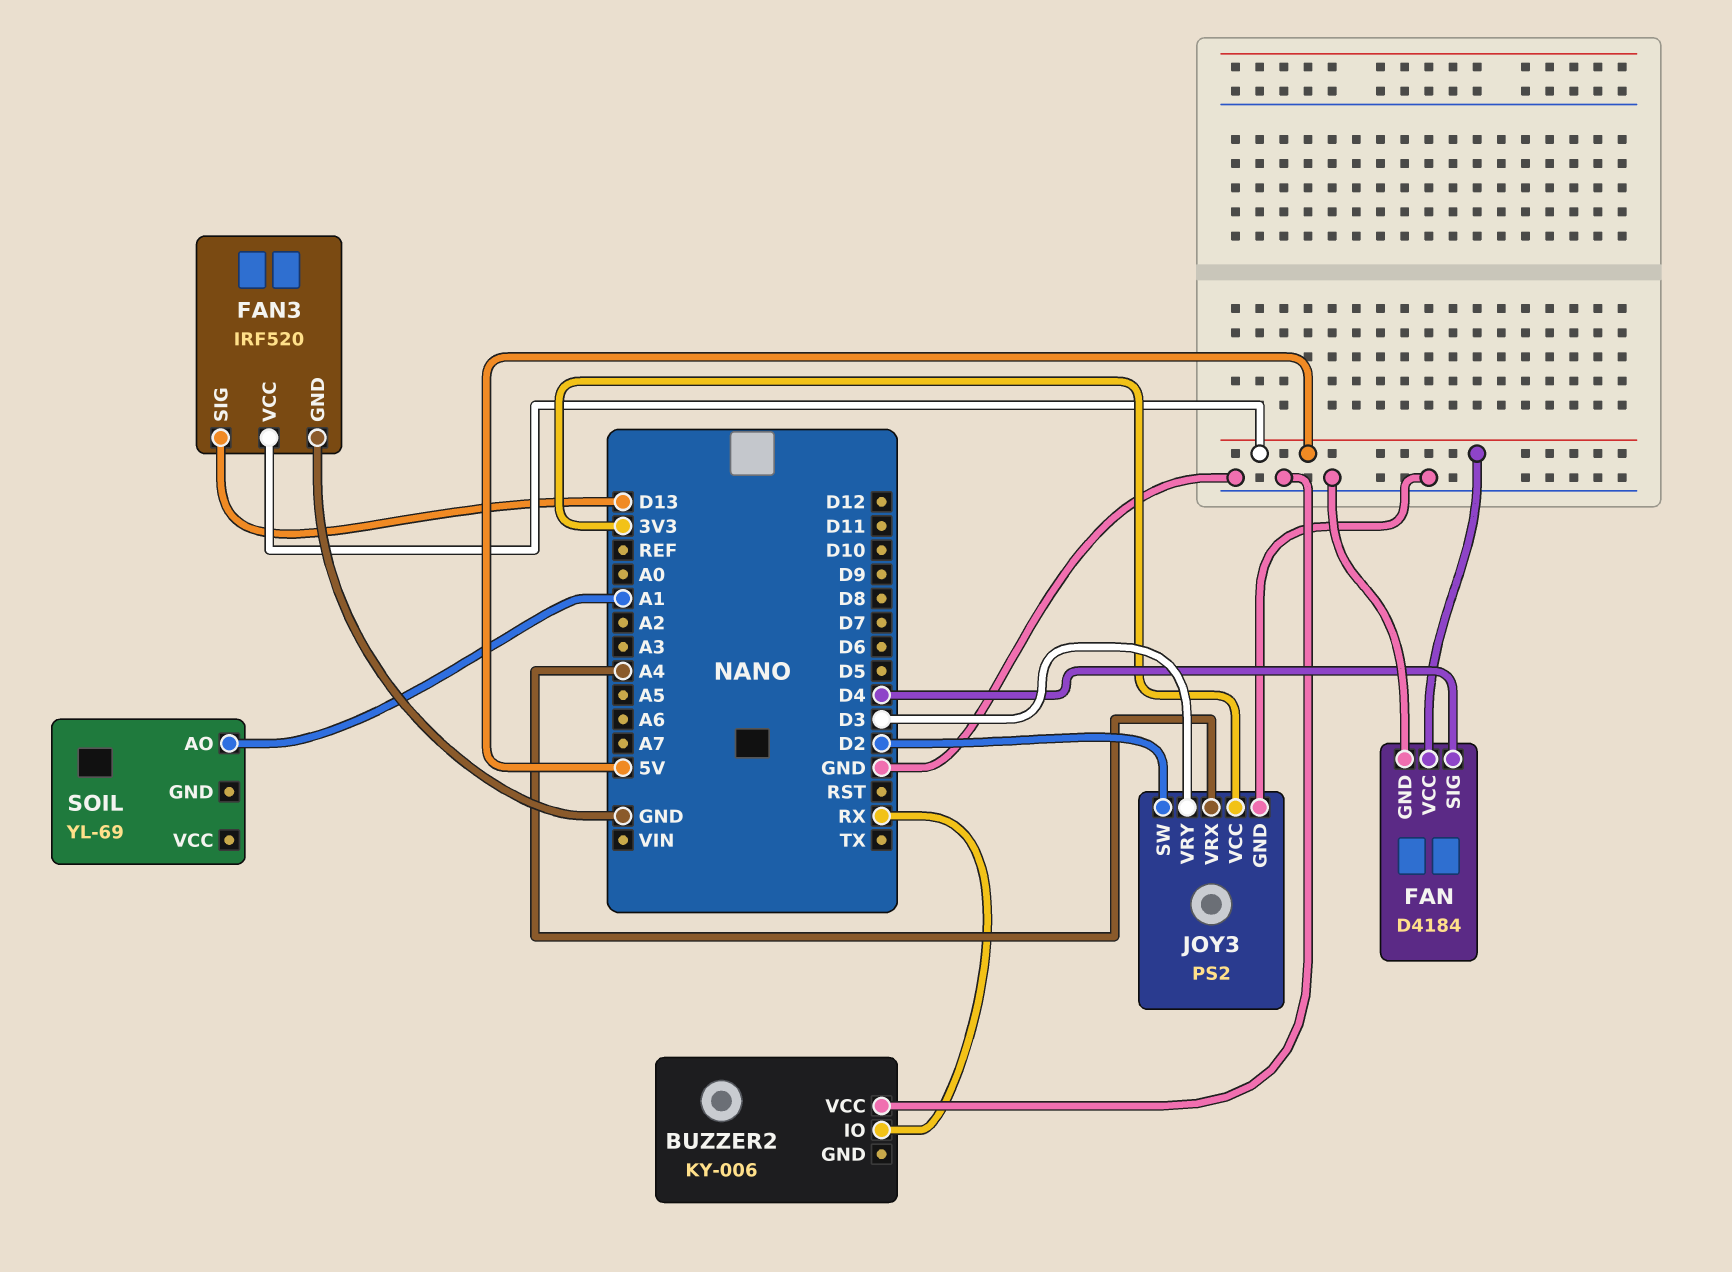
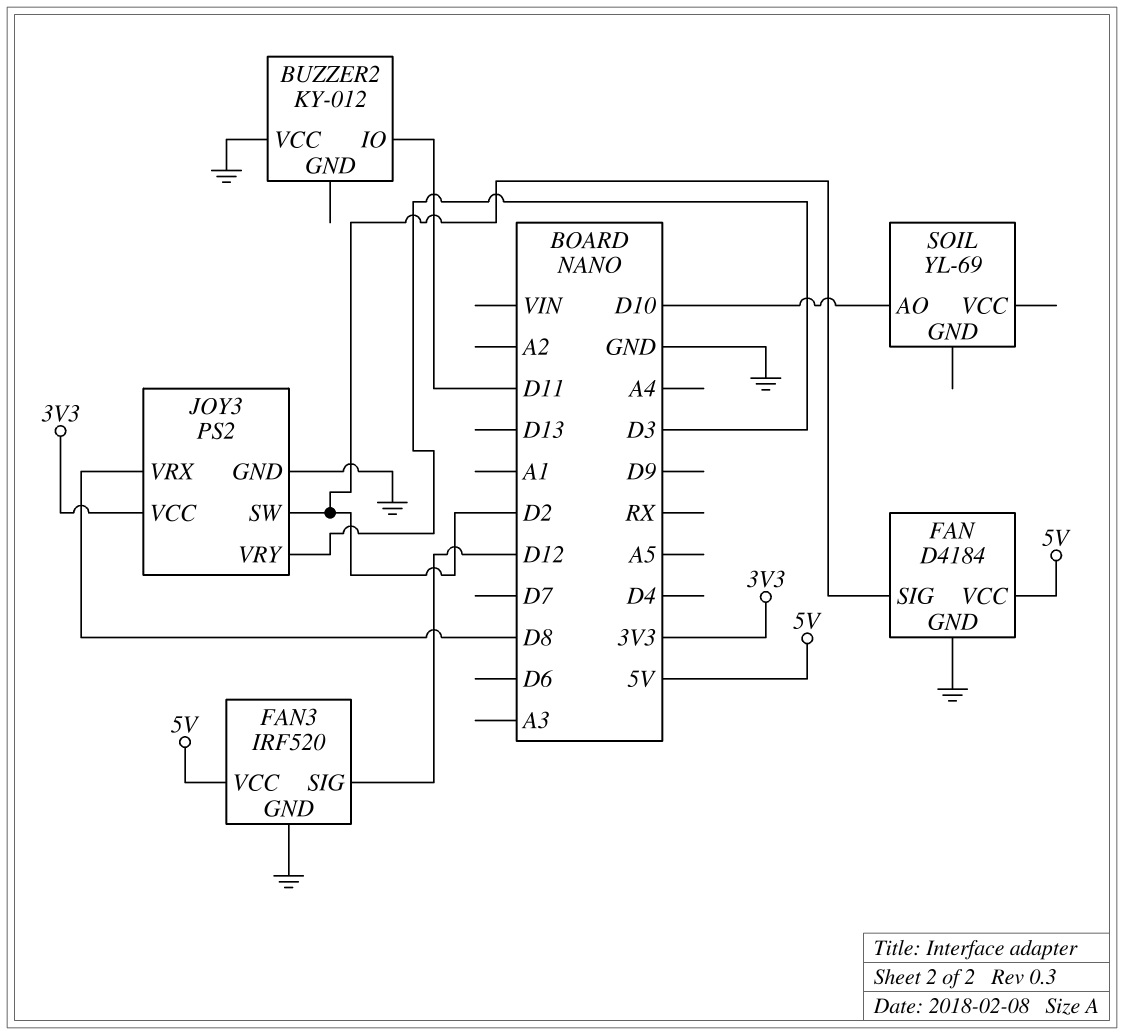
BUZZER2: KY-006 -> KY-012
BUZZER2 pin IO: RX -> D11
FAN pin SIG: D4 -> D2
FAN3 pin SIG: D13 -> D12
JOY3 pin VRX: A4 -> D8
SOIL pin AO: A1 -> D10

